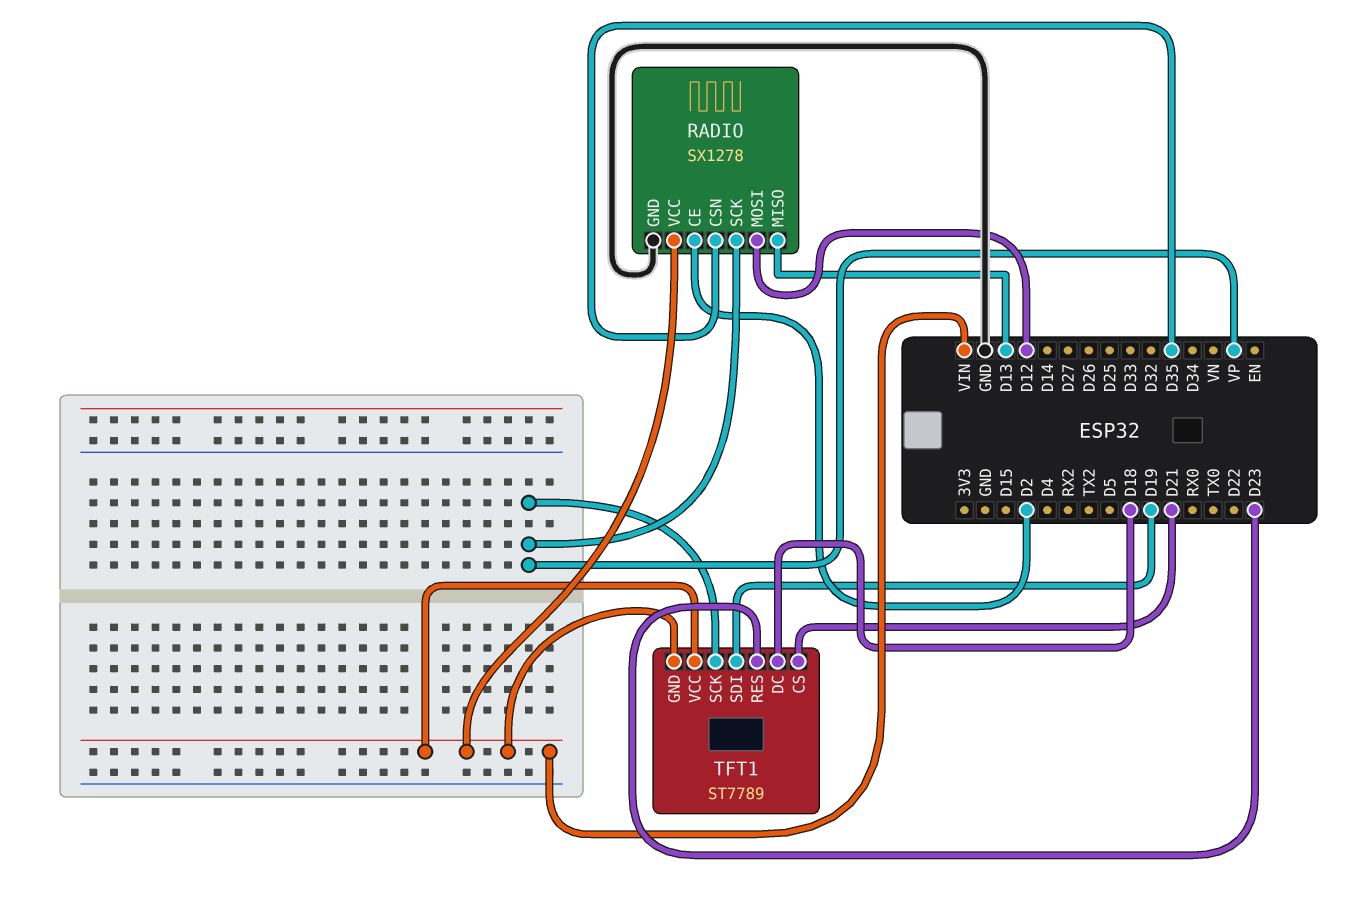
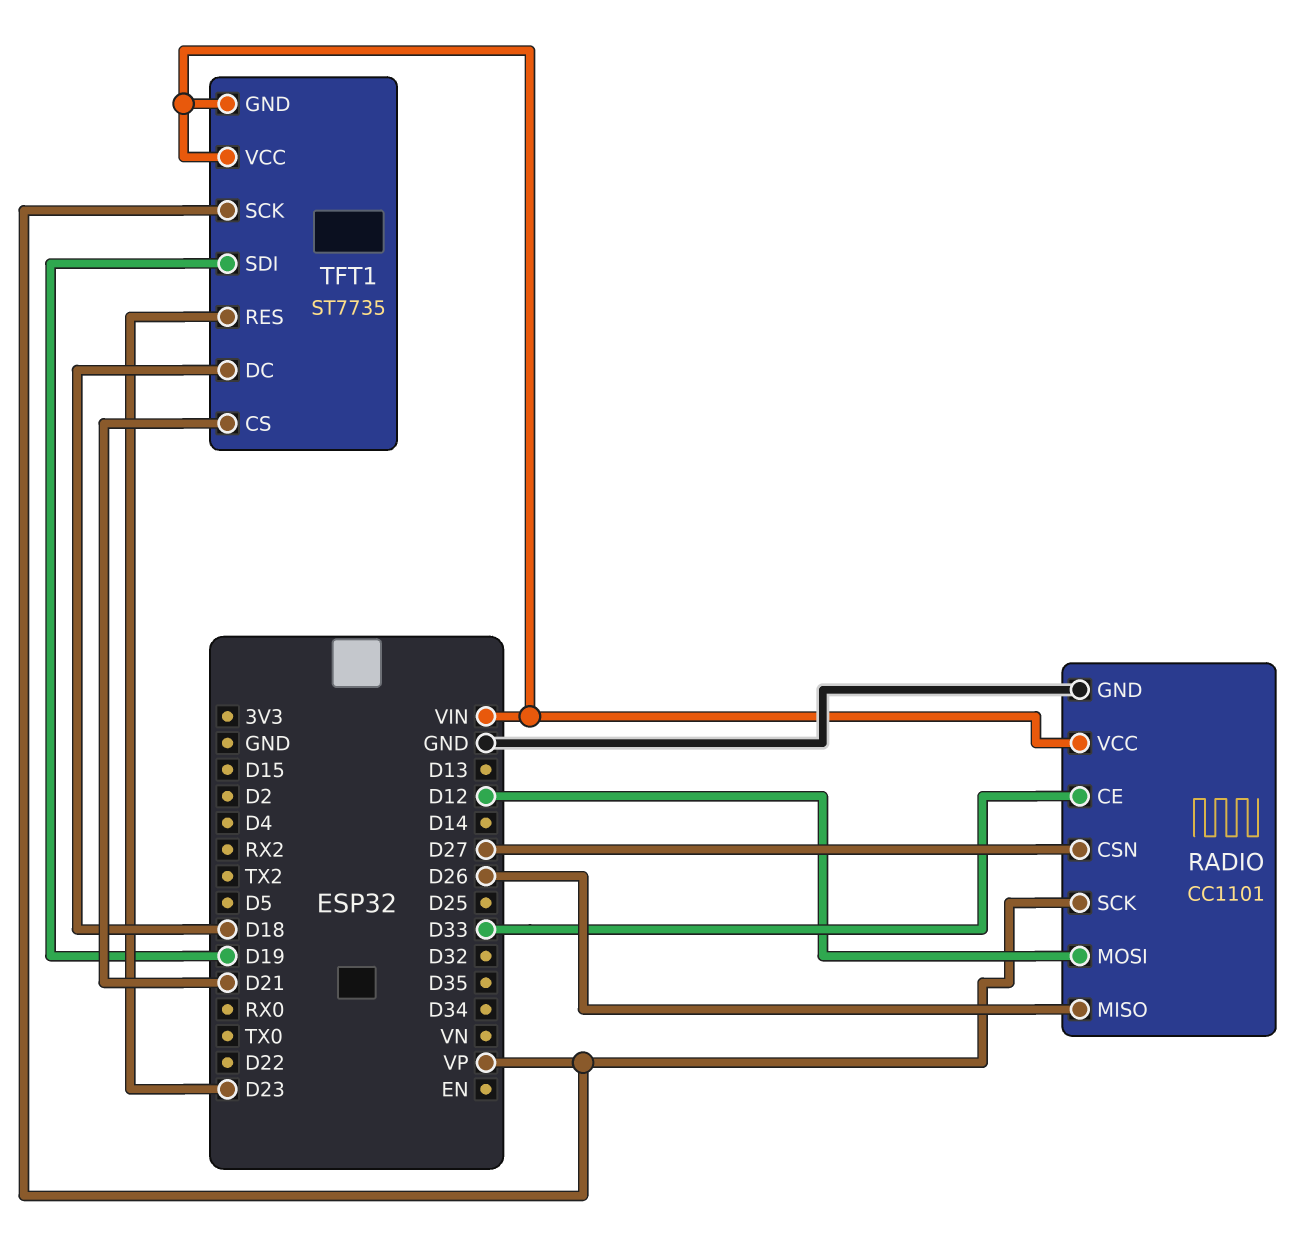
RADIO: SX1278 -> CC1101
RADIO pin CE: D2 -> D33
RADIO pin CSN: D35 -> D27
RADIO pin MISO: D13 -> D26
TFT1: ST7789 -> ST7735

